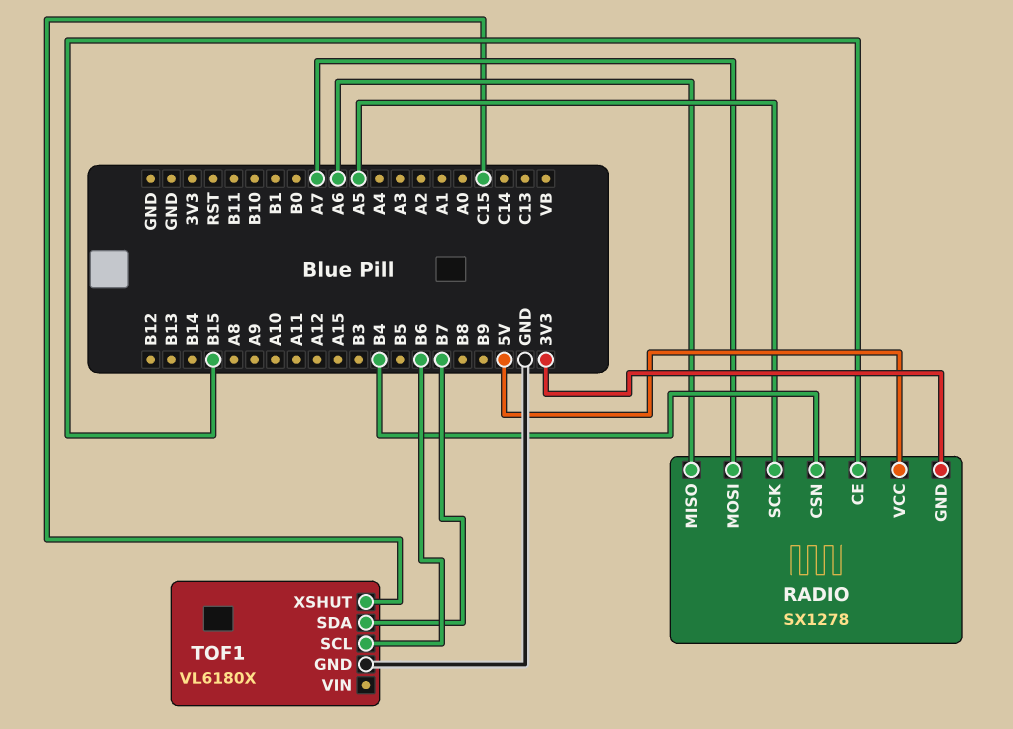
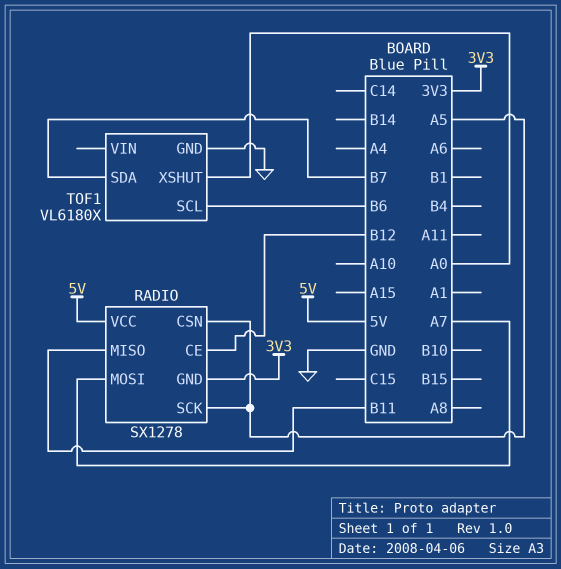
RADIO pin CE: B15 -> B12
RADIO pin CSN: B4 -> A5
RADIO pin MISO: A6 -> B11
TOF1 pin XSHUT: C15 -> A0

